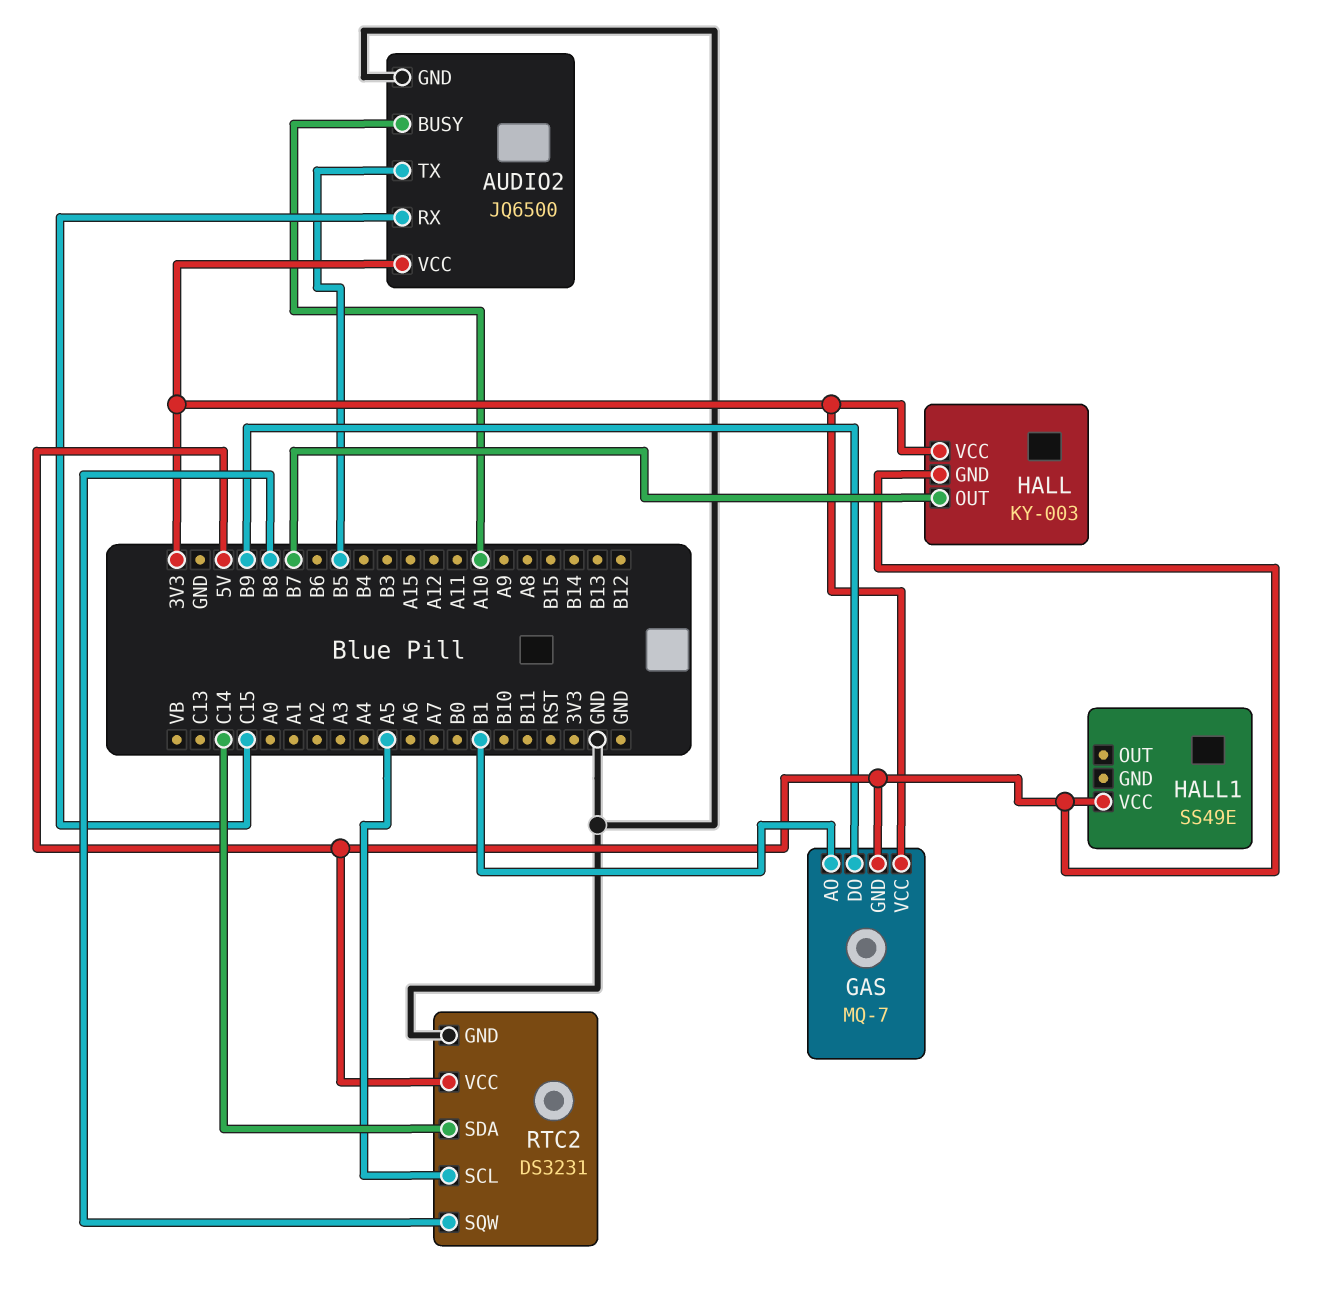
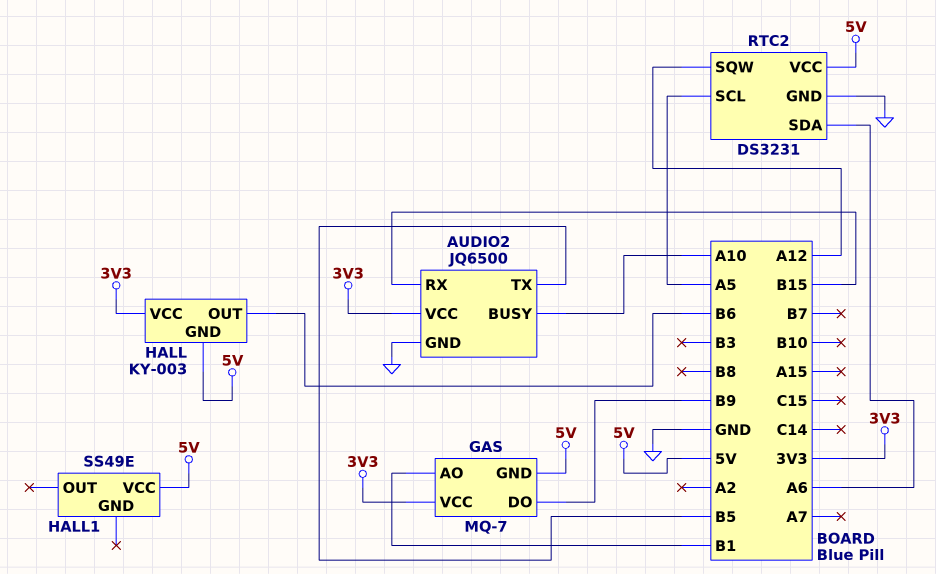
AUDIO2 pin RX: C15 -> B15
HALL pin OUT: B7 -> B6
RTC2 pin SDA: C14 -> A6
RTC2 pin SQW: B8 -> A12

